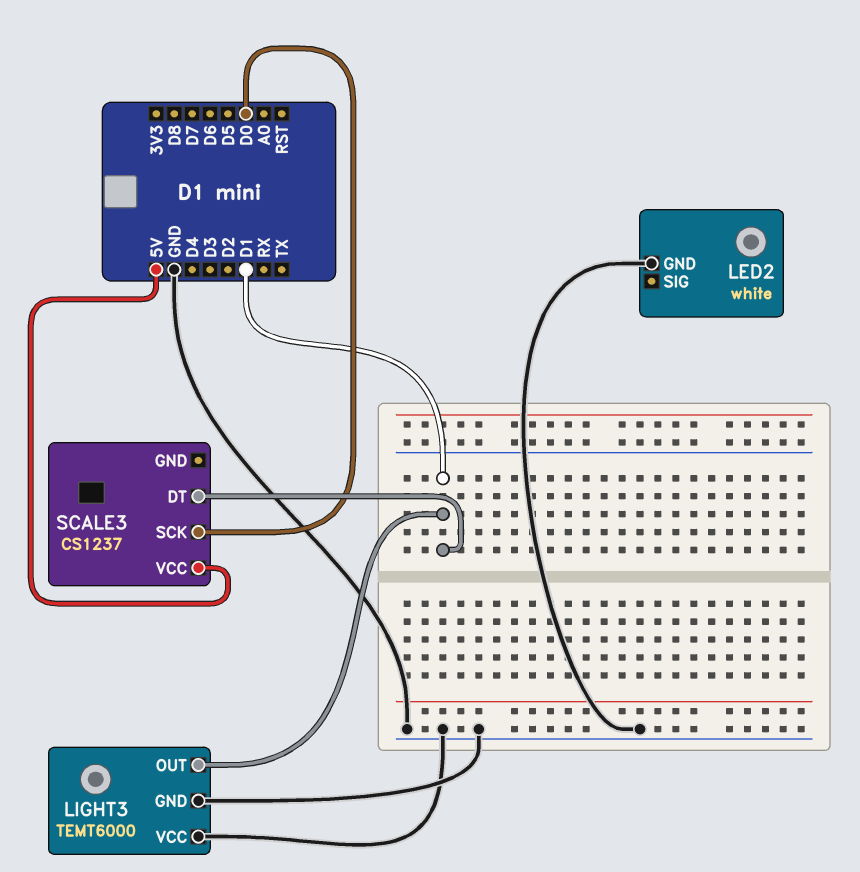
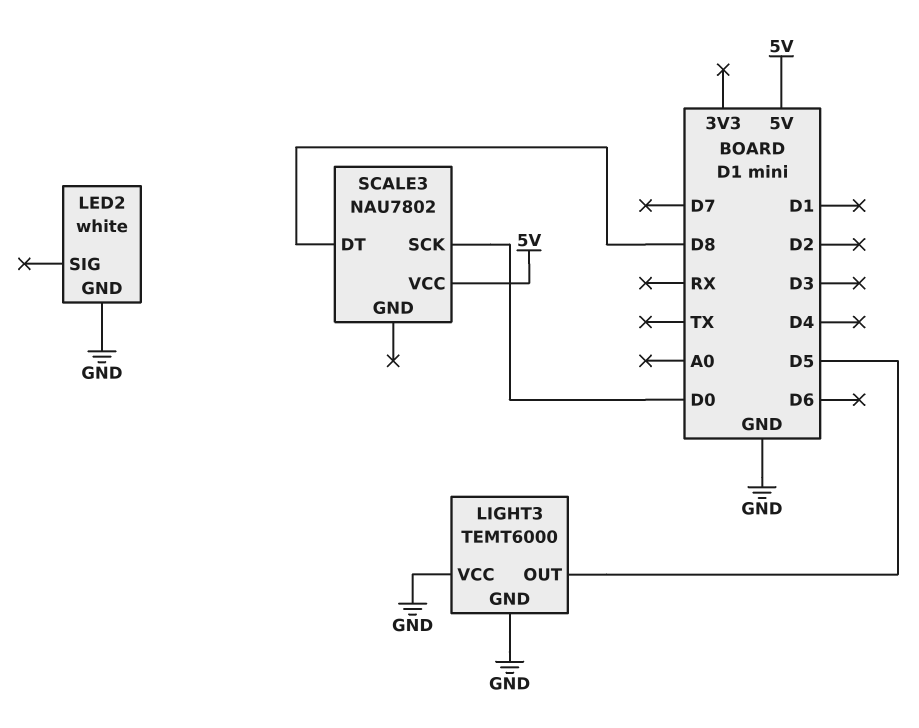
LIGHT3 pin OUT: D1 -> D5
SCALE3: CS1237 -> NAU7802
SCALE3 pin DT: D1 -> D8

